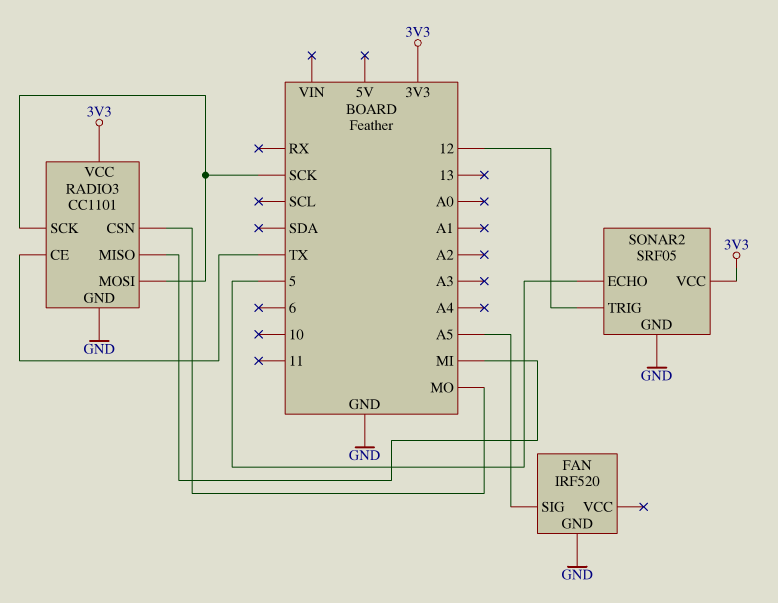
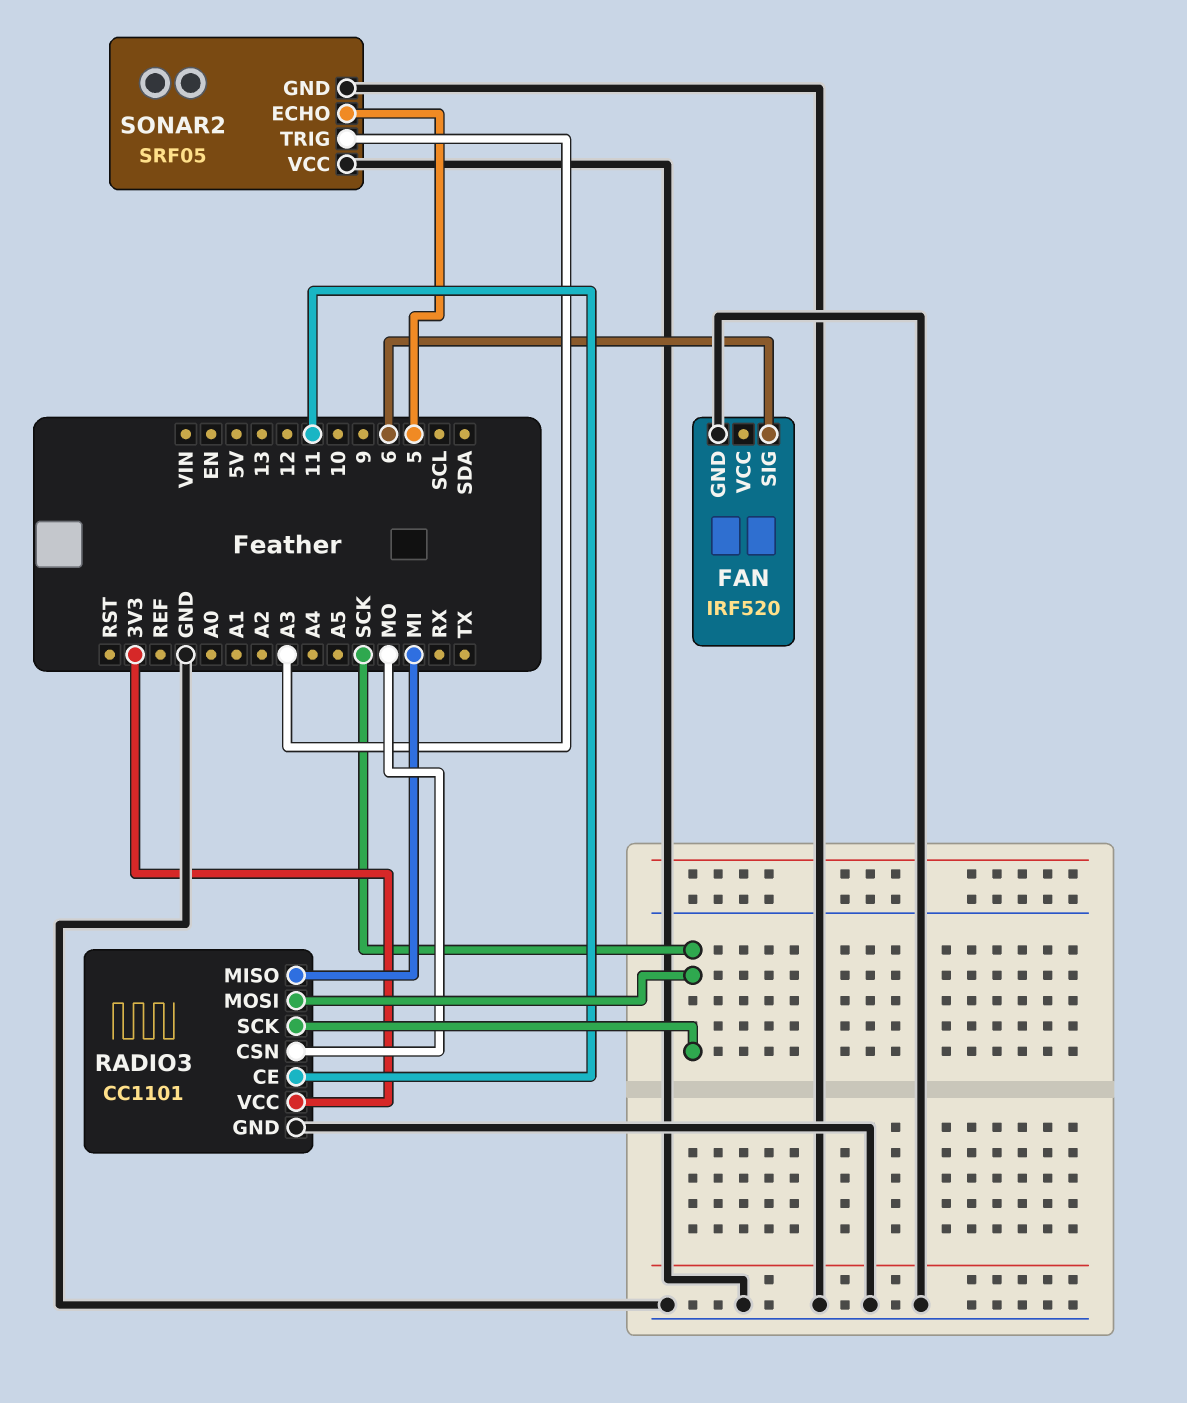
FAN pin SIG: A5 -> 6
RADIO3 pin CE: TX -> 11
SONAR2 pin TRIG: 12 -> A3
SONAR2 pin VCC: 3V3 -> GND

